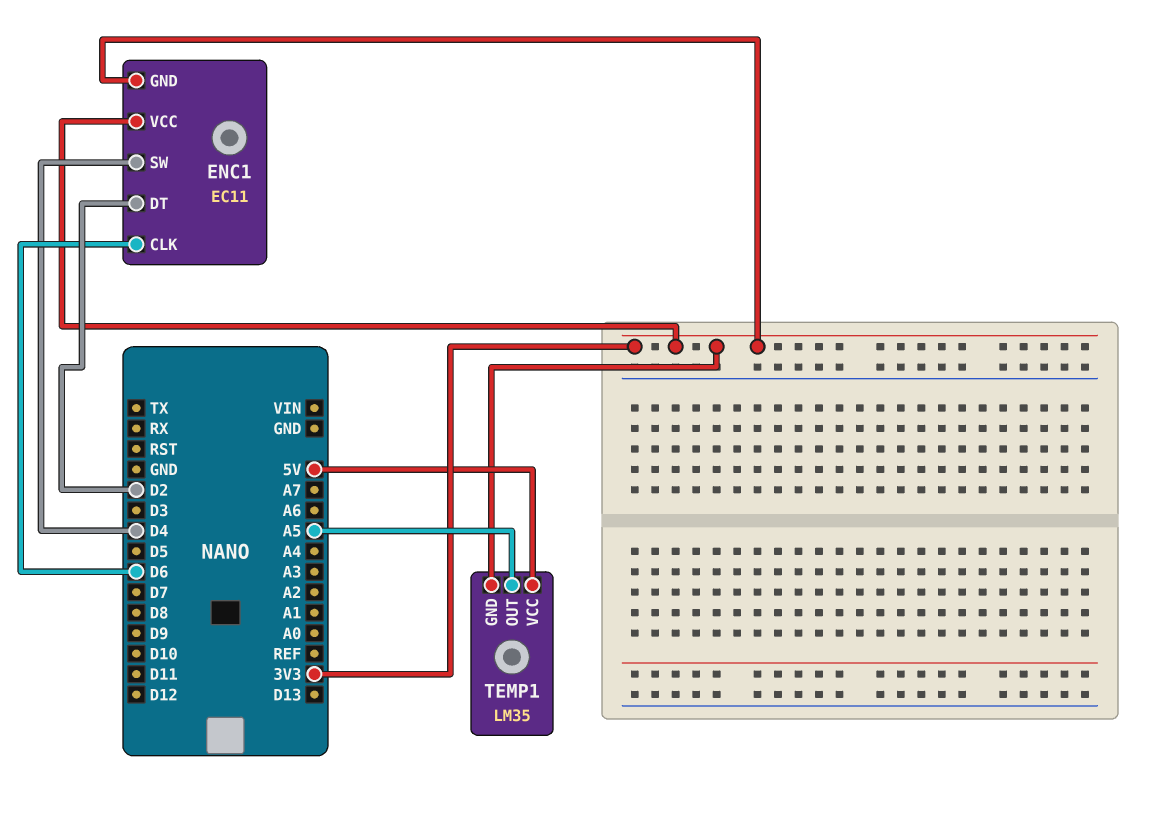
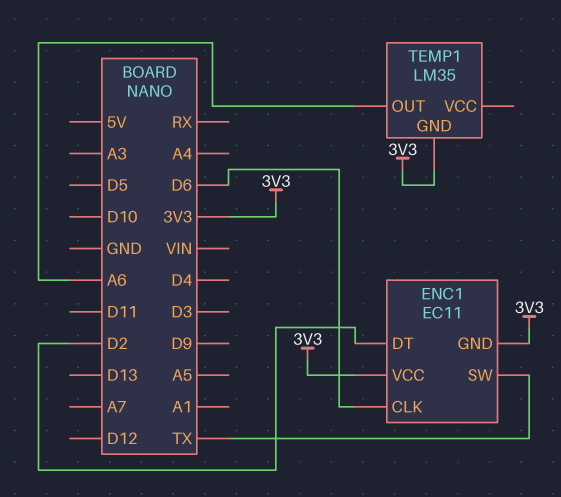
ENC1 pin SW: D4 -> TX
TEMP1 pin OUT: A5 -> A6
TEMP1 pin VCC: 5V -> none

